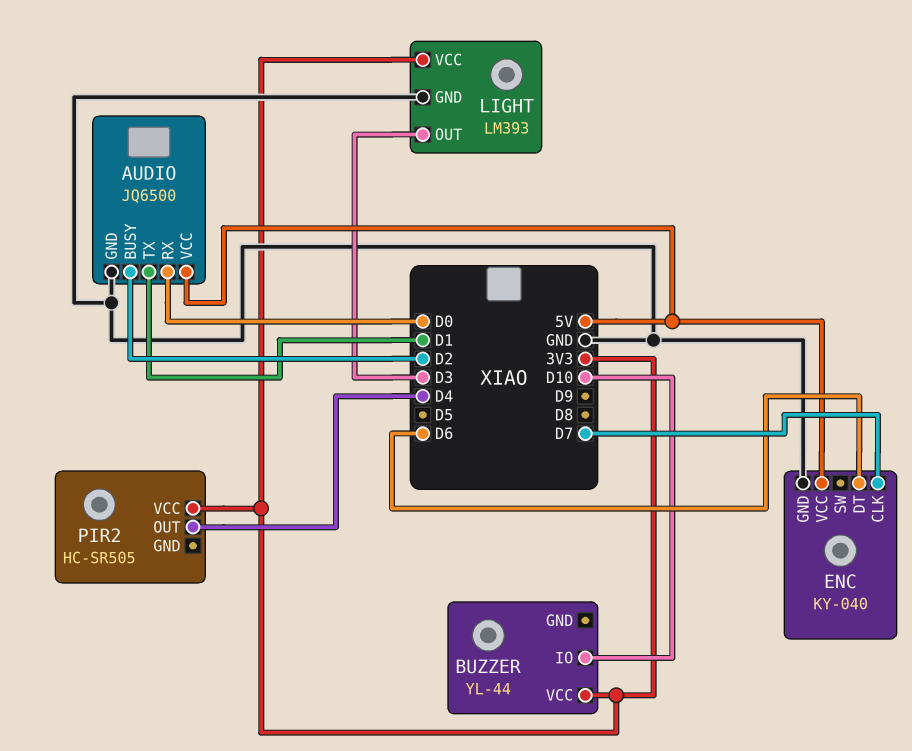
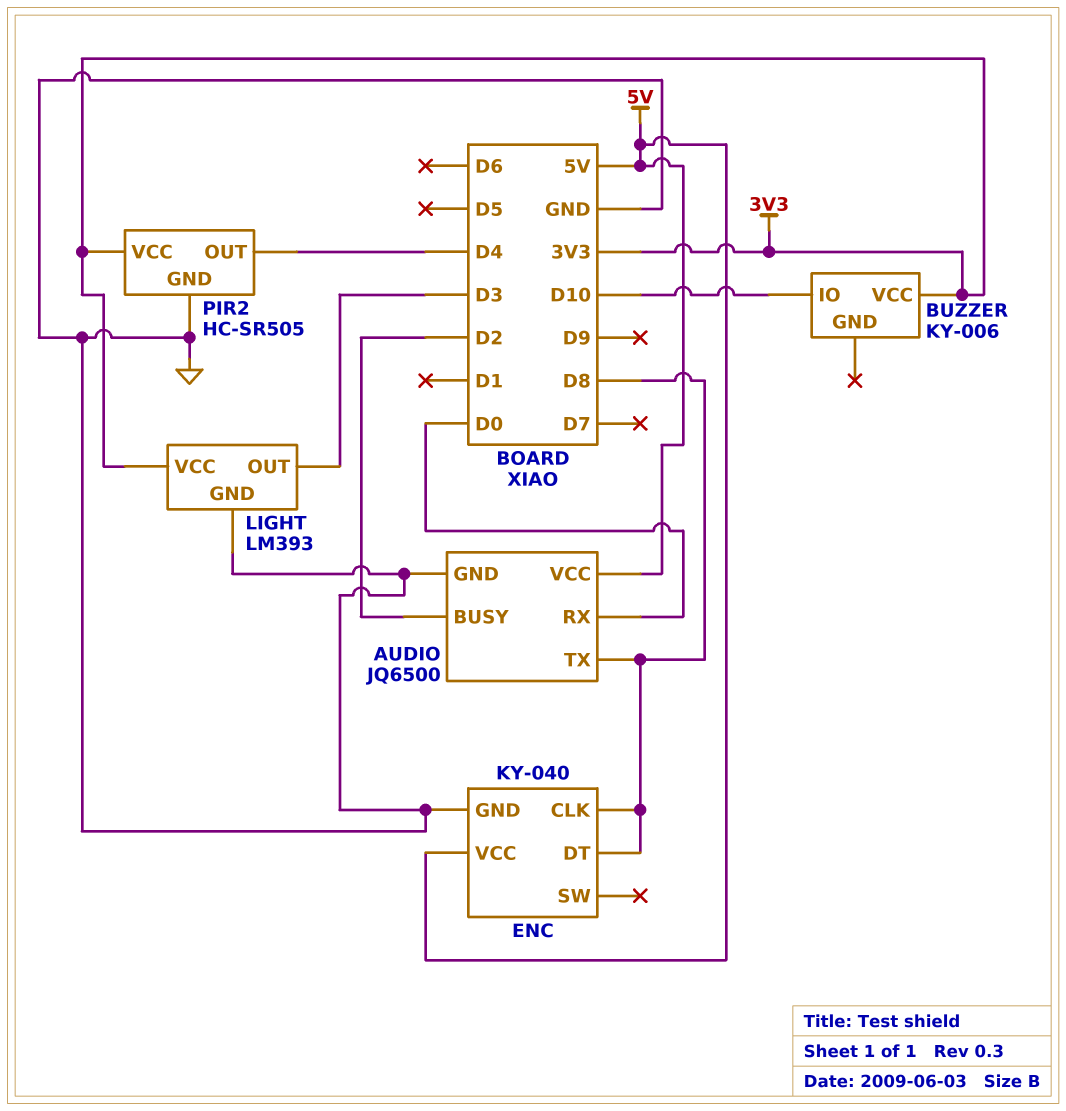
AUDIO pin TX: D1 -> D8
BUZZER: YL-44 -> KY-006
ENC pin CLK: D7 -> D8
ENC pin DT: D6 -> D8
PIR2 pin GND: none -> GND

